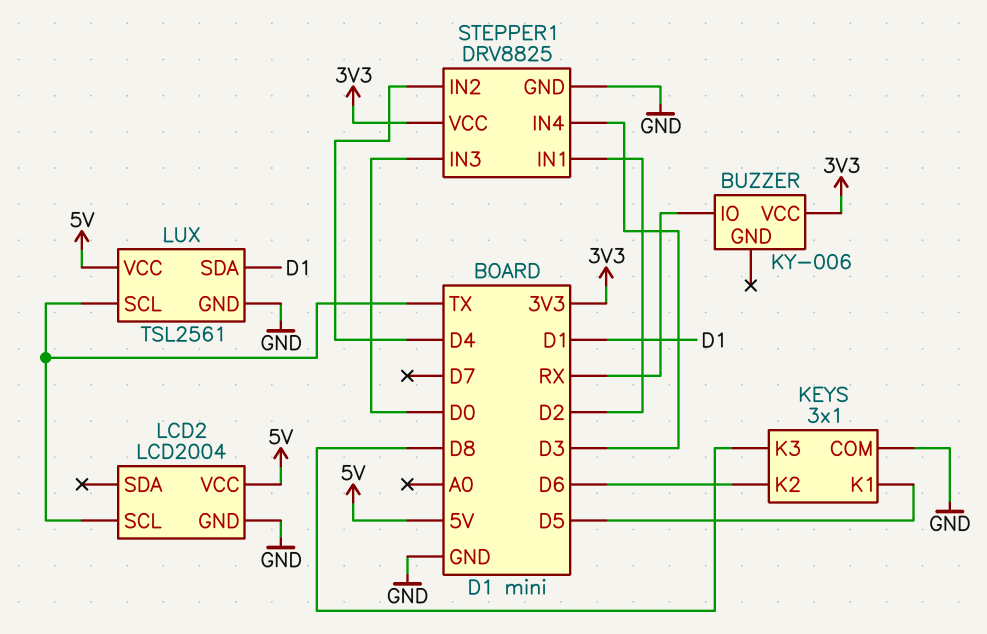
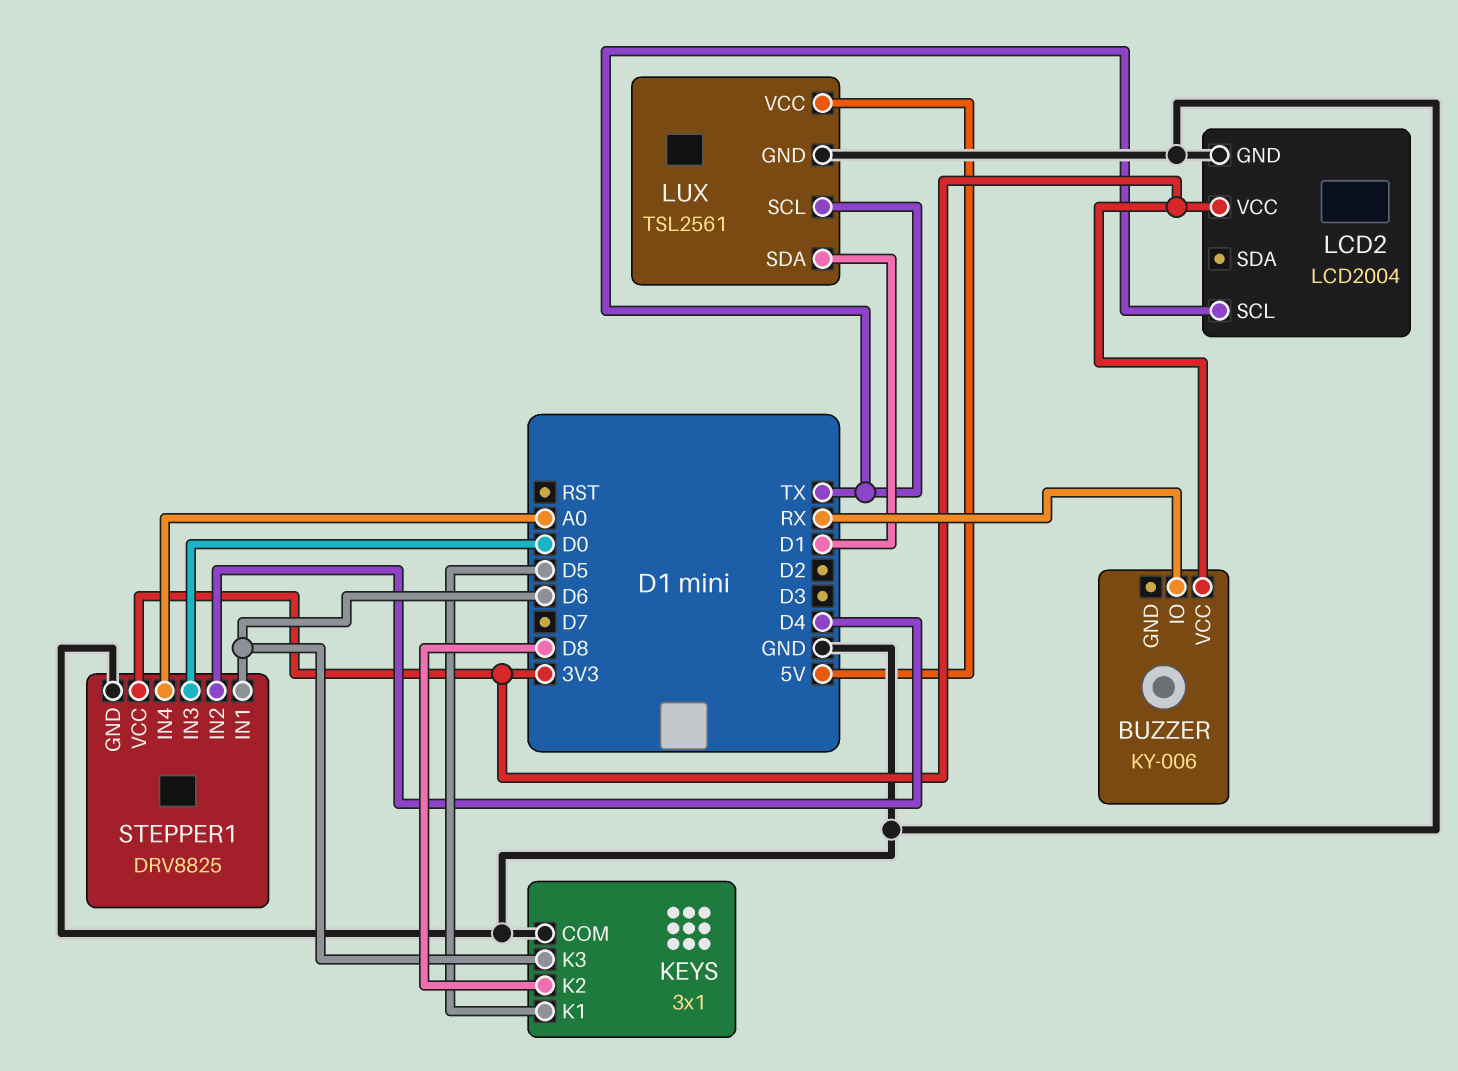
KEYS pin K2: D6 -> D8
KEYS pin K3: D8 -> D6
LCD2 pin VCC: 5V -> 3V3
STEPPER1 pin IN1: D2 -> D6
STEPPER1 pin IN4: D3 -> A0

